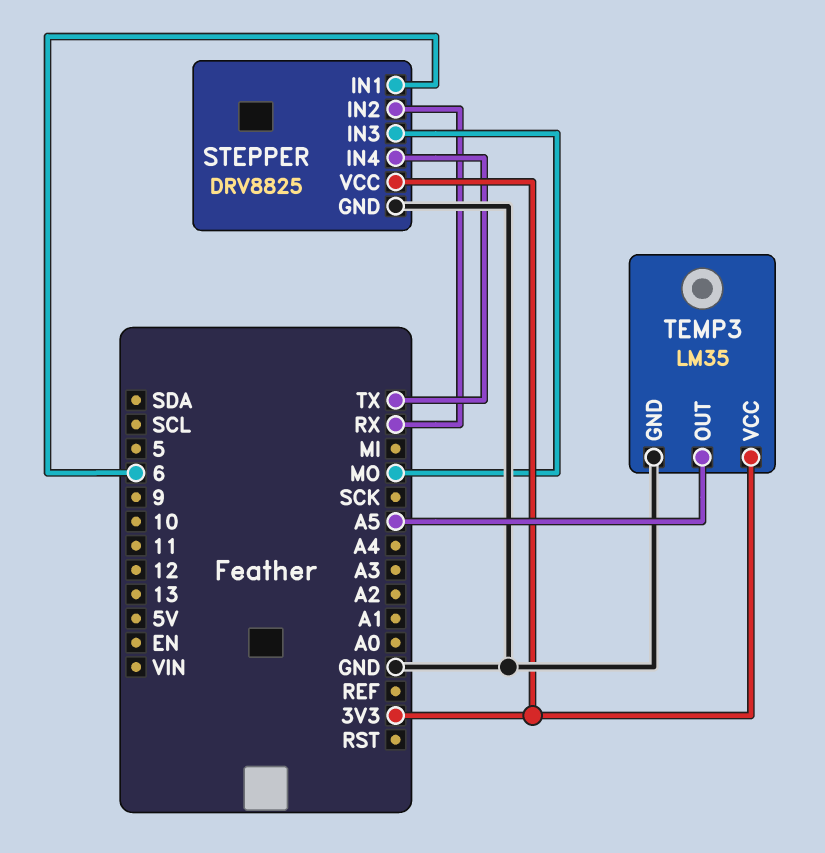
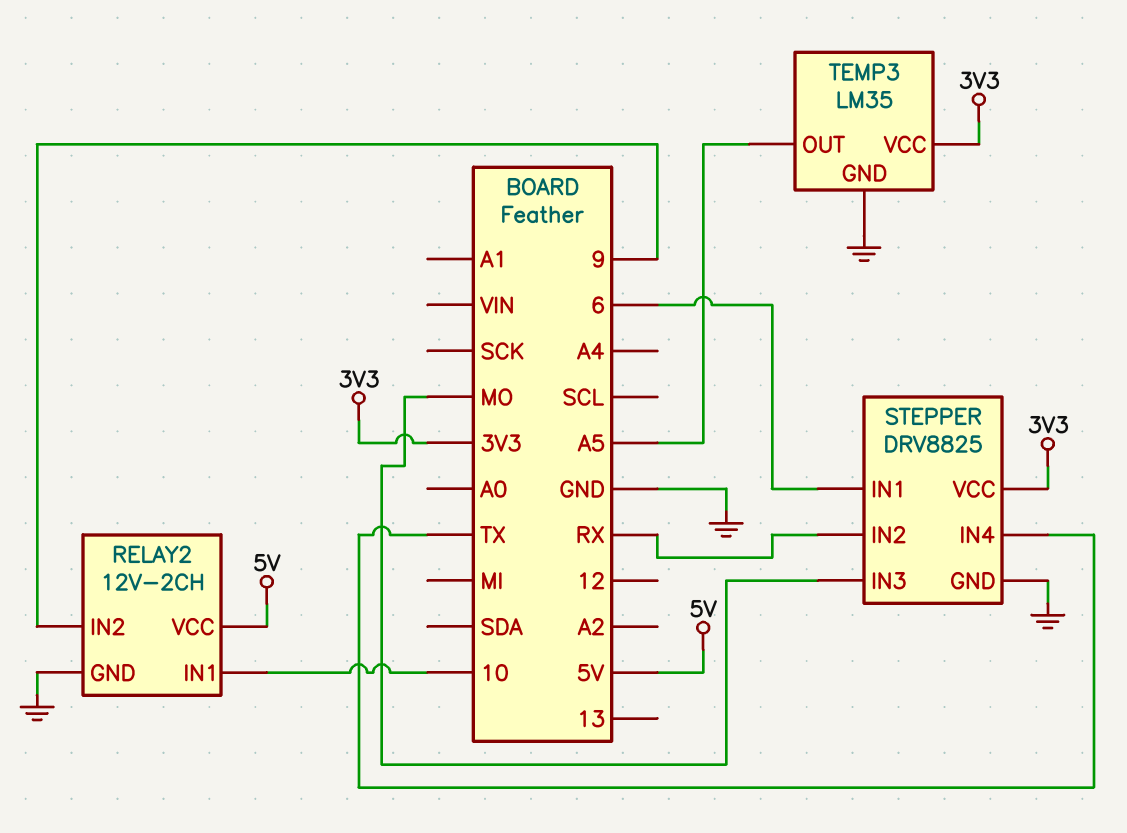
RELAY2: none -> 12V-2CH
RELAY2 pin GND: none -> GND
RELAY2 pin IN1: none -> 10
RELAY2 pin IN2: none -> 9
RELAY2 pin VCC: none -> 5V

